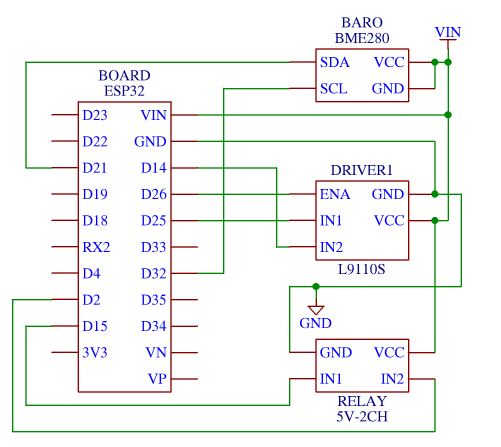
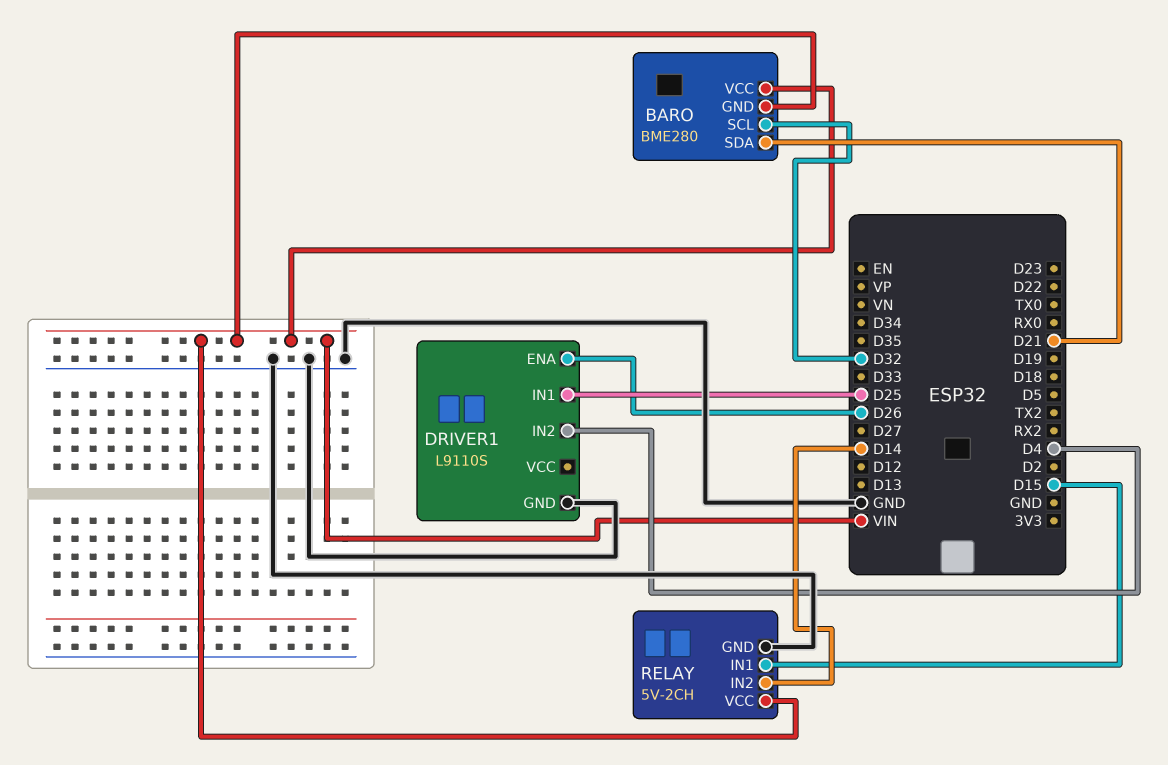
DRIVER1 pin IN2: D14 -> D4
DRIVER1 pin VCC: VIN -> none
RELAY pin IN2: D2 -> D14

